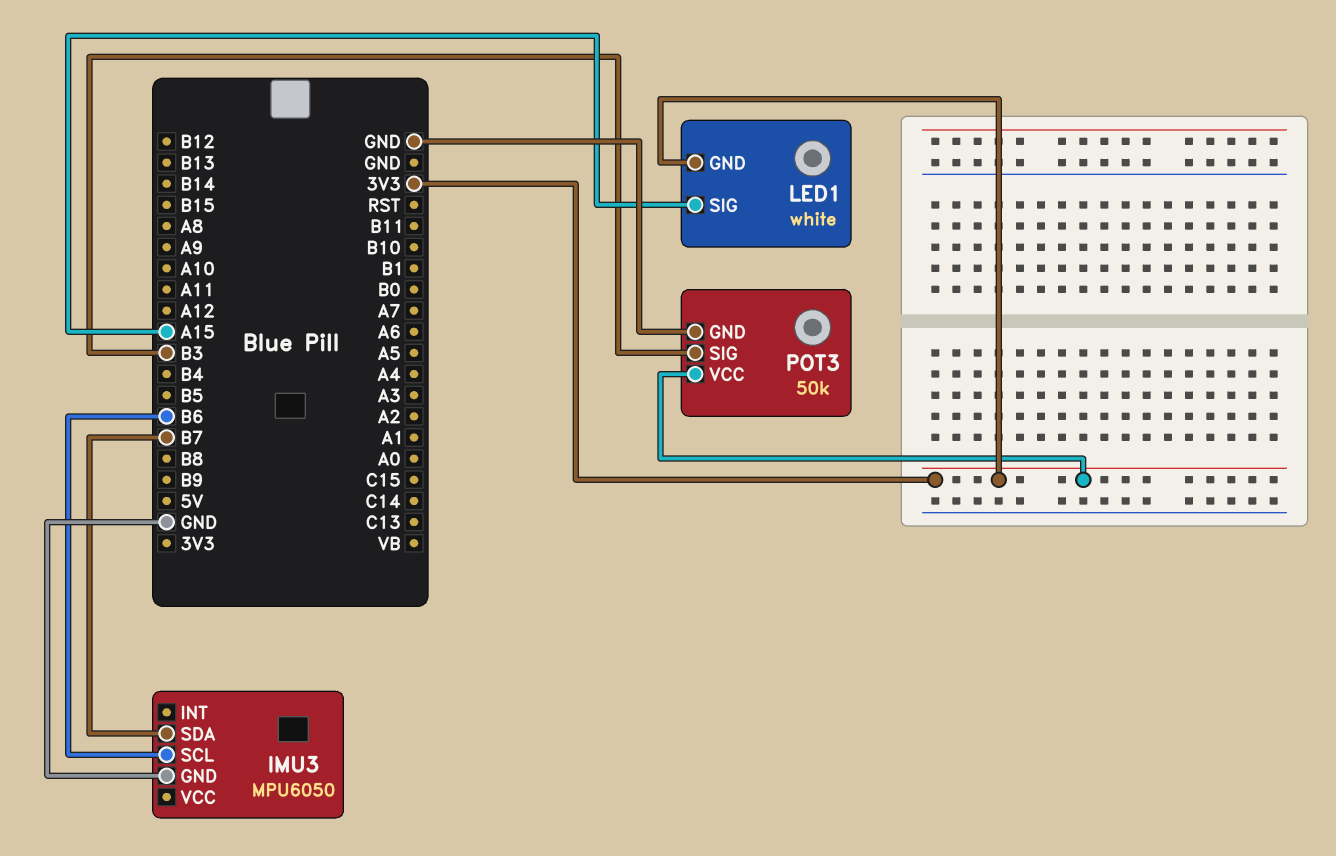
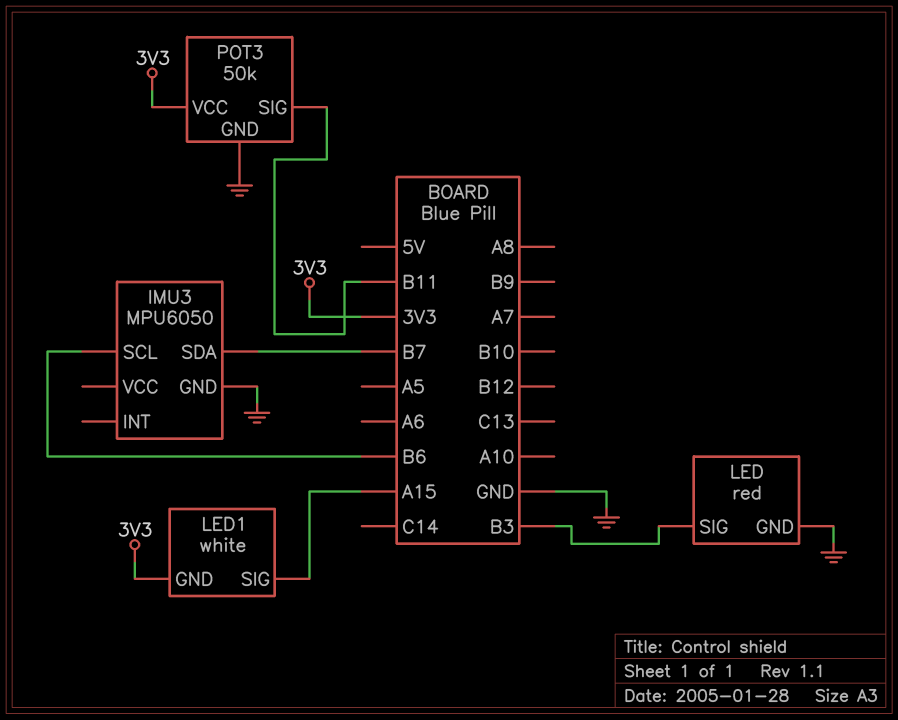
LED: none -> red
LED pin GND: none -> GND
LED pin SIG: none -> B3
POT3 pin SIG: B3 -> B11

